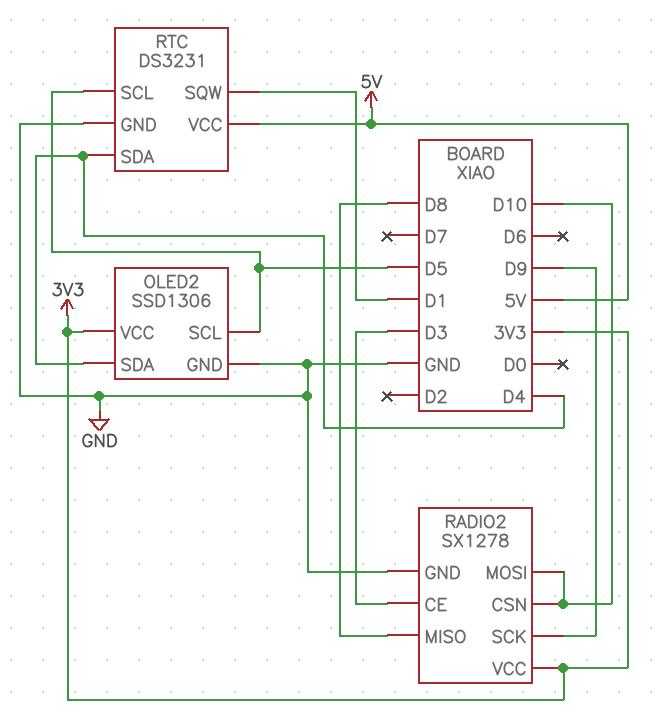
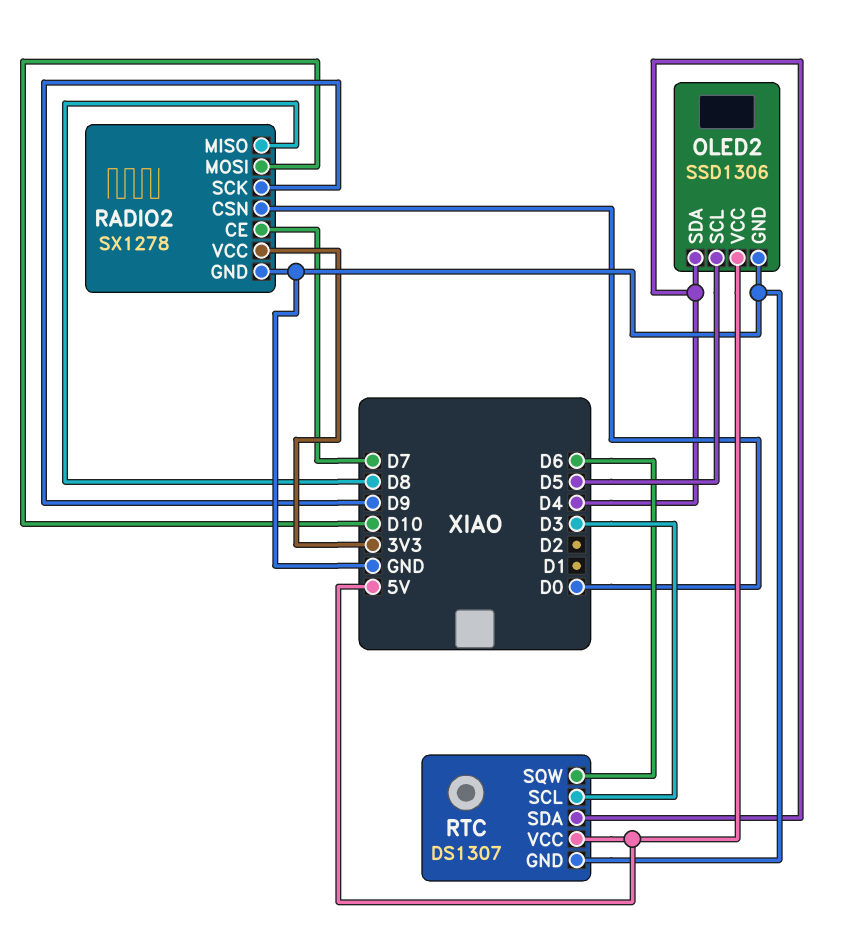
OLED2 pin VCC: 3V3 -> 5V
RADIO2 pin CE: D3 -> D7
RADIO2 pin CSN: D10 -> D0
RTC: DS3231 -> DS1307
RTC pin SCL: D5 -> D3
RTC pin SQW: D1 -> D6

